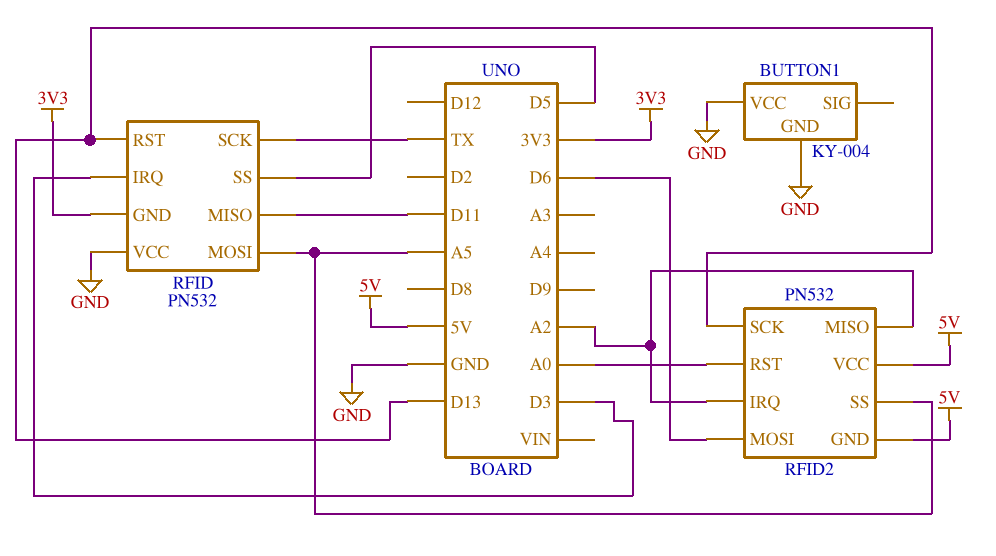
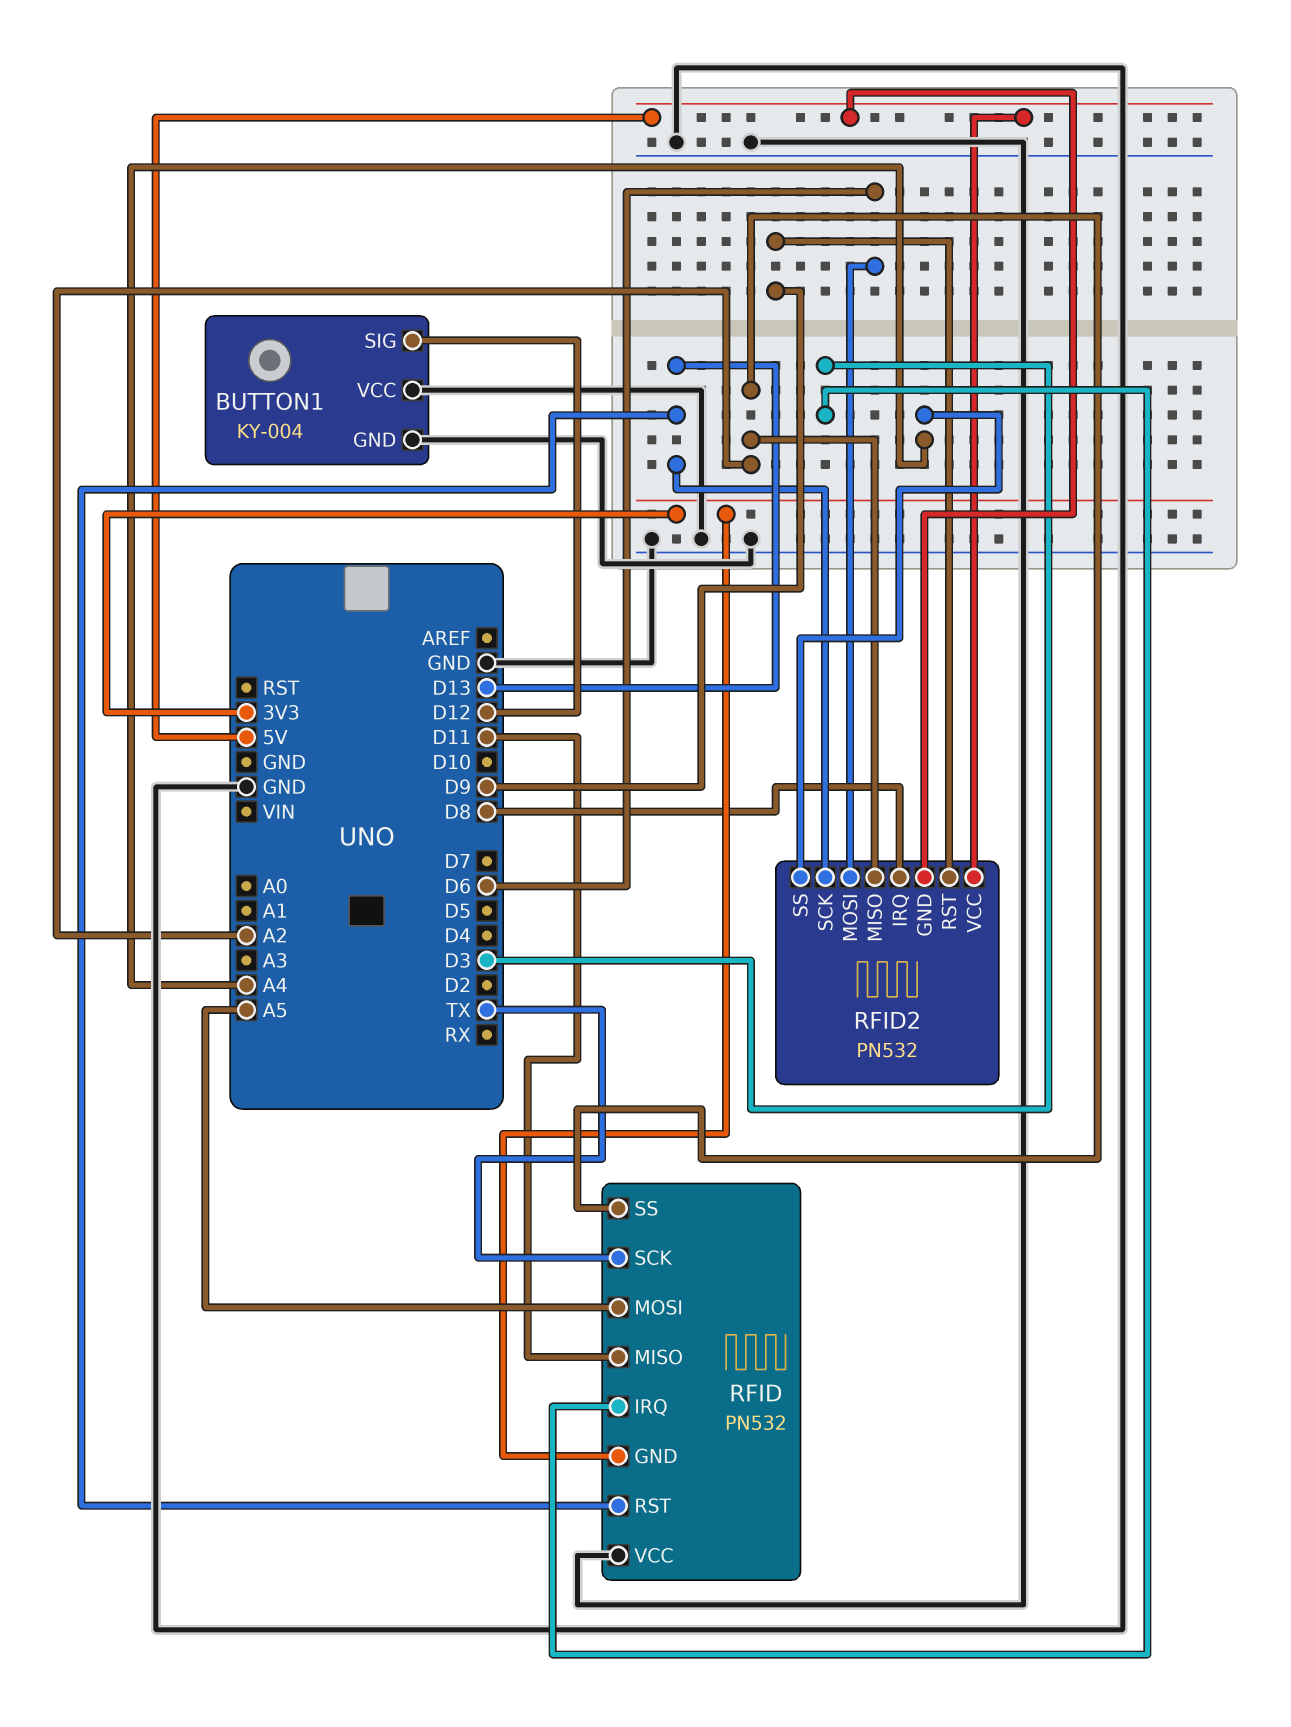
BUTTON1 pin SIG: none -> D12
RFID pin SS: D5 -> A2
RFID2 pin IRQ: A2 -> D8
RFID2 pin RST: A0 -> D9
RFID2 pin SS: A5 -> A4

